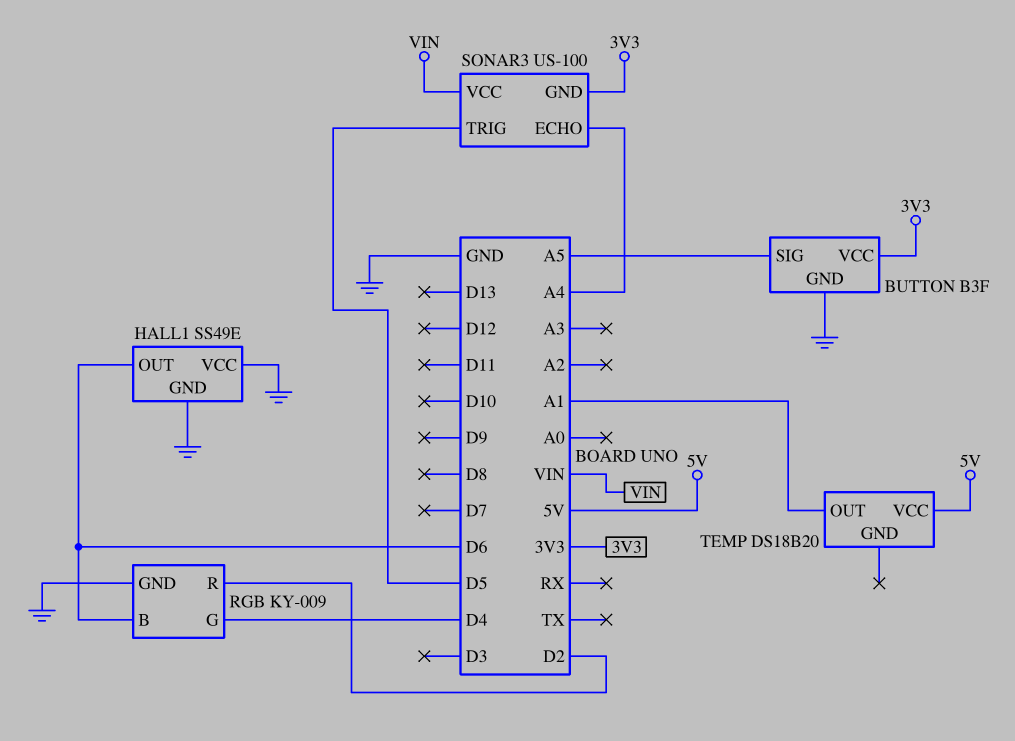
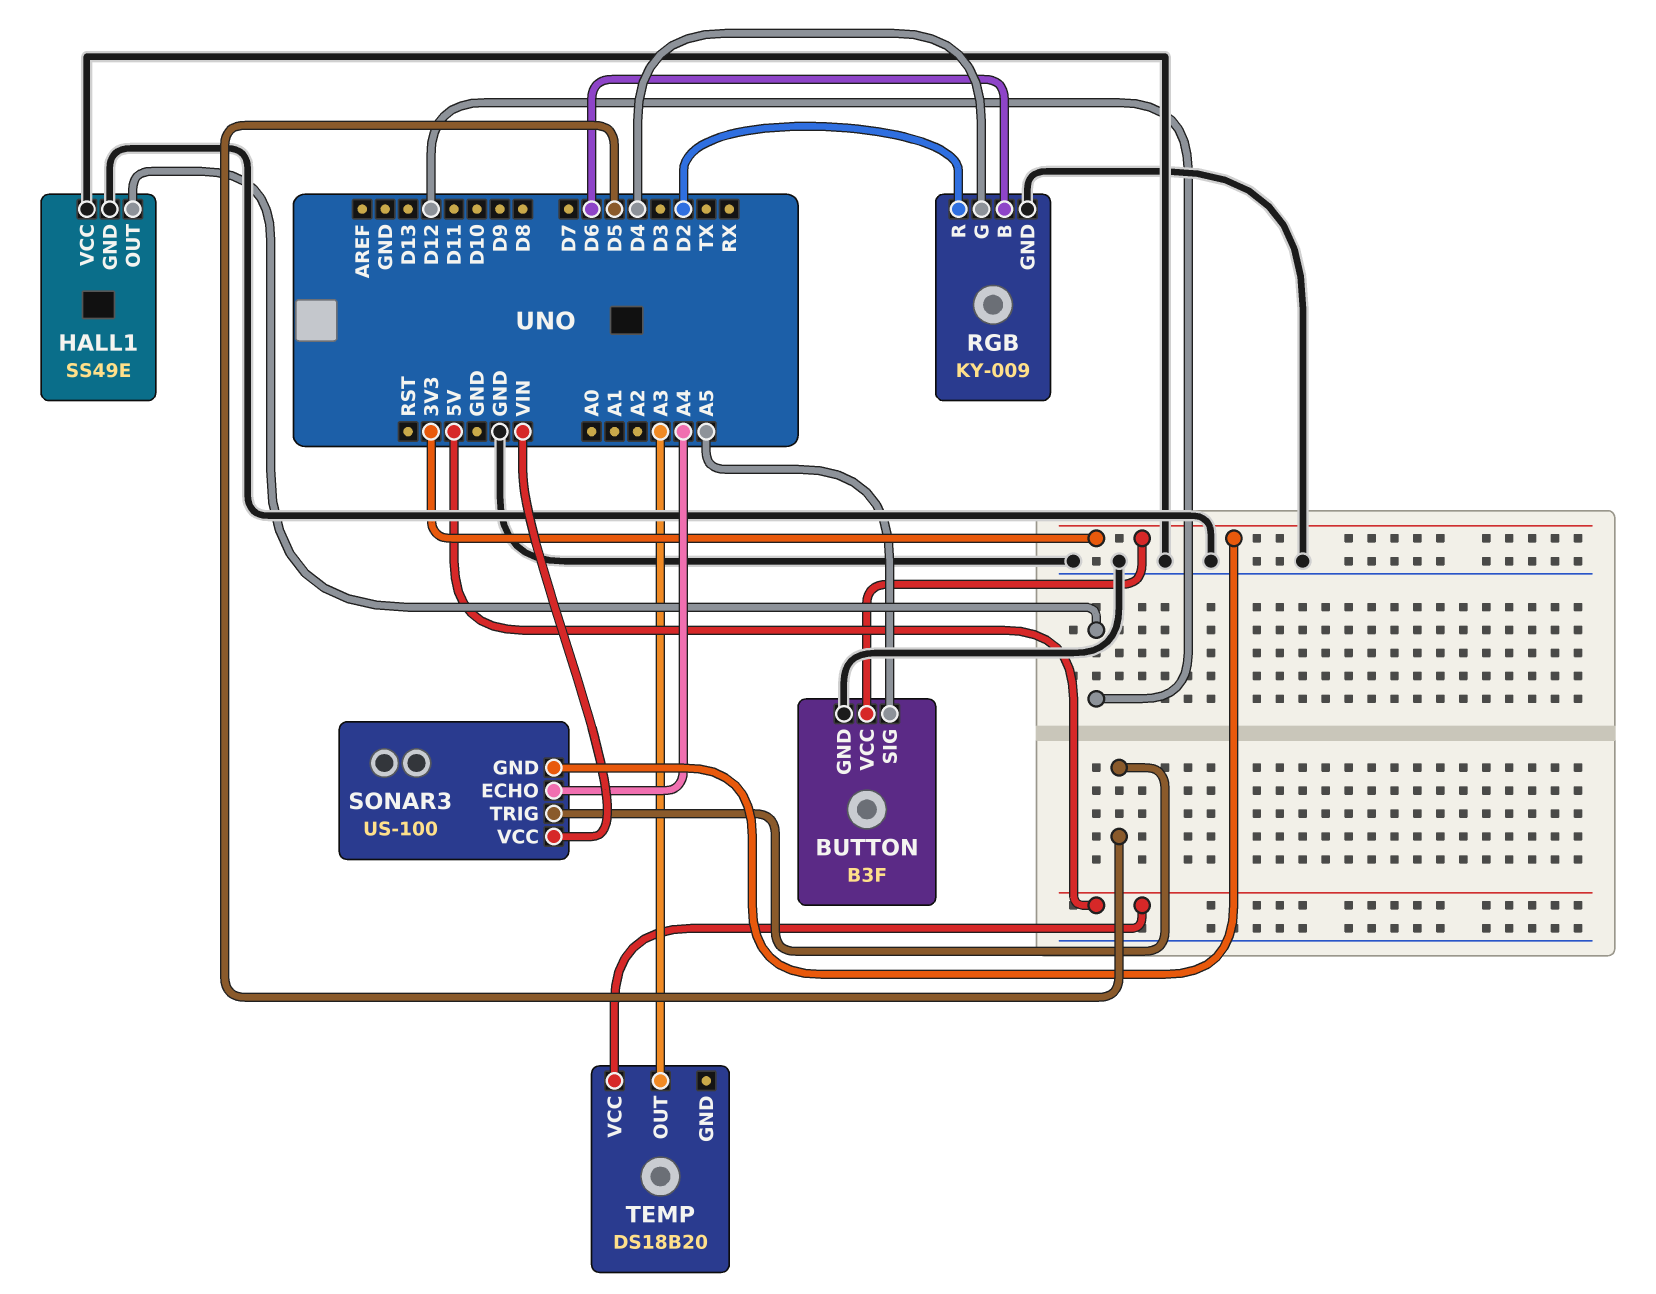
HALL1 pin OUT: D6 -> D12
TEMP pin OUT: A1 -> A3

